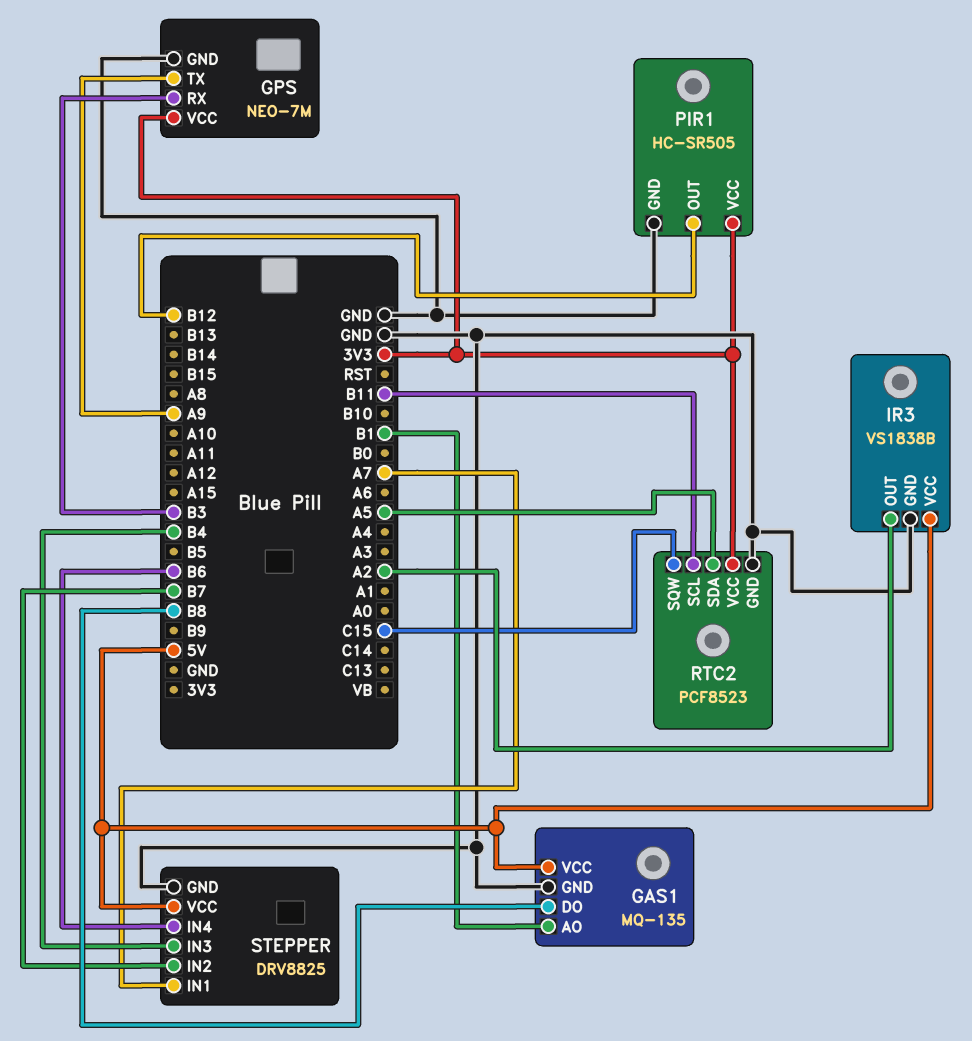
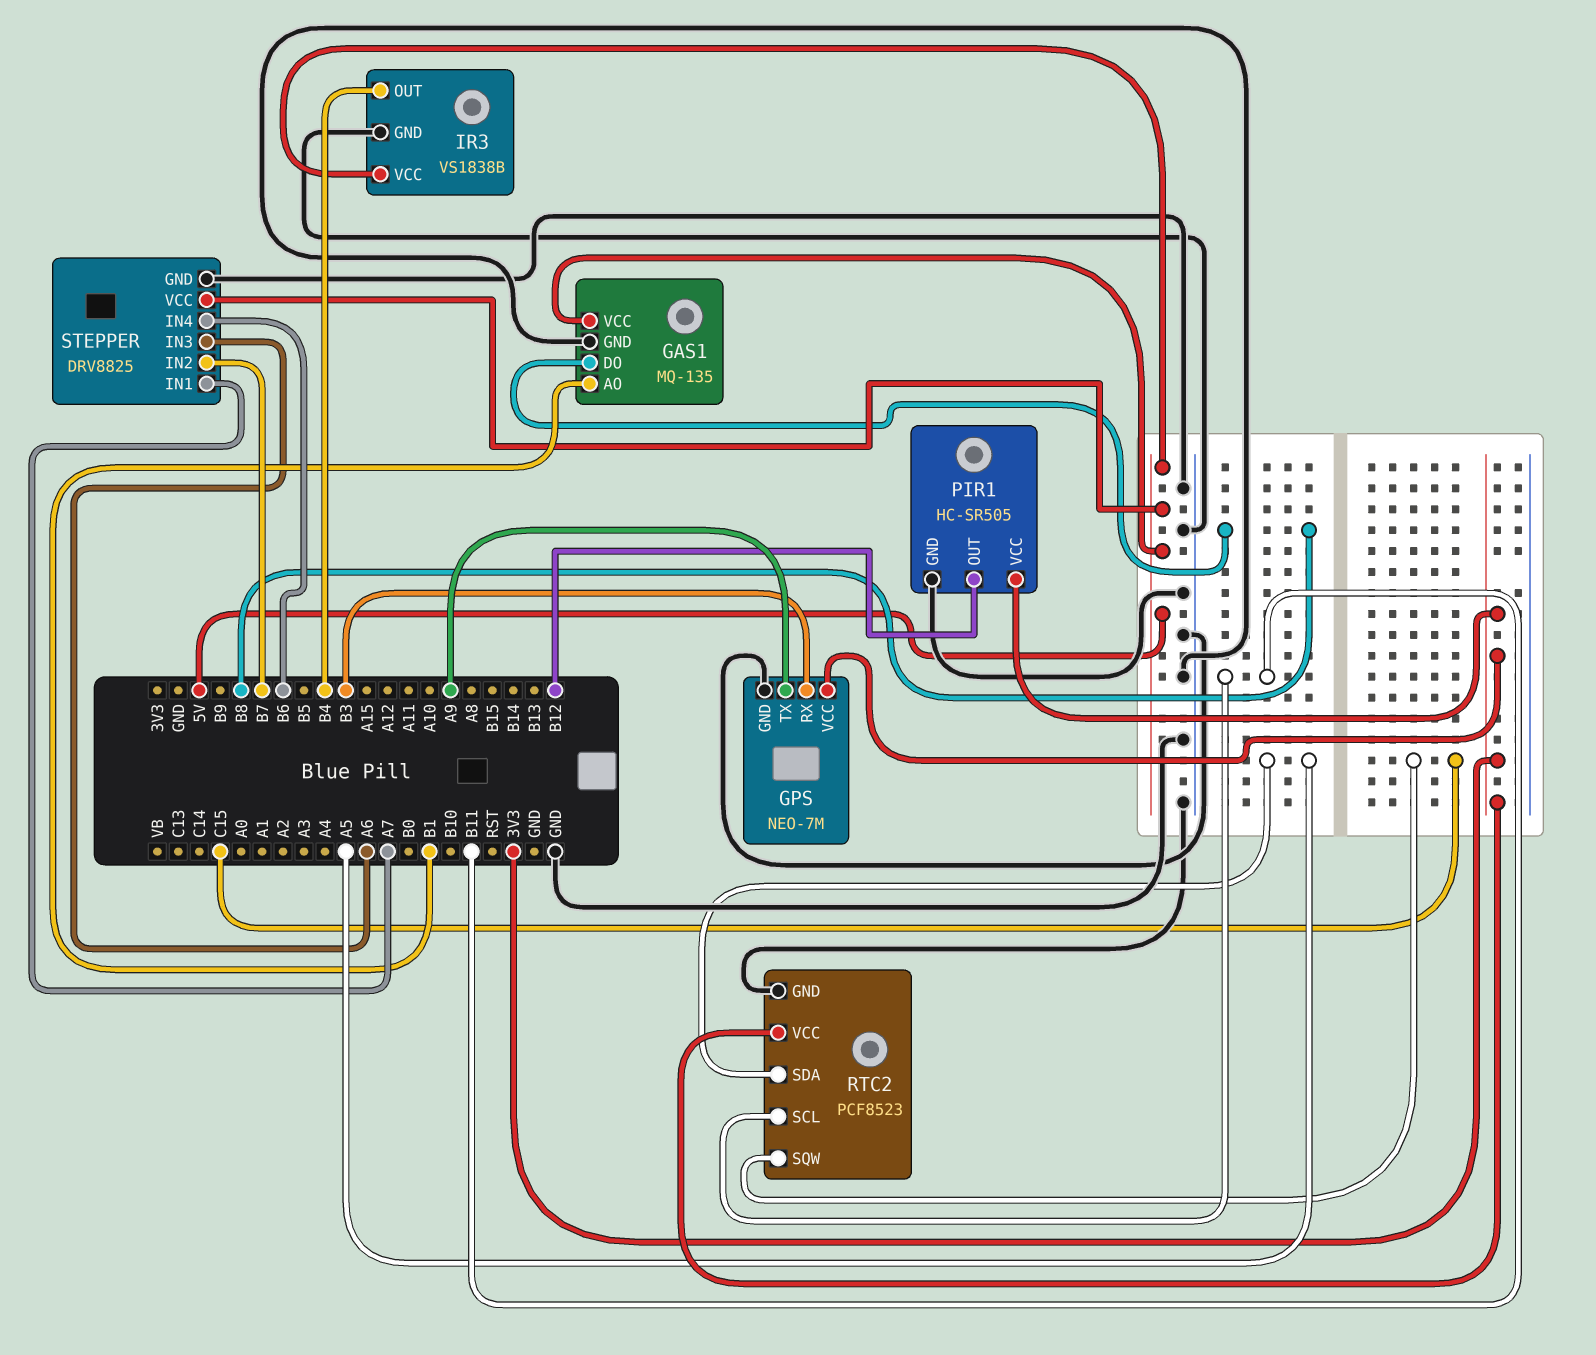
IR3 pin OUT: A2 -> B4
STEPPER pin IN3: B4 -> A6

